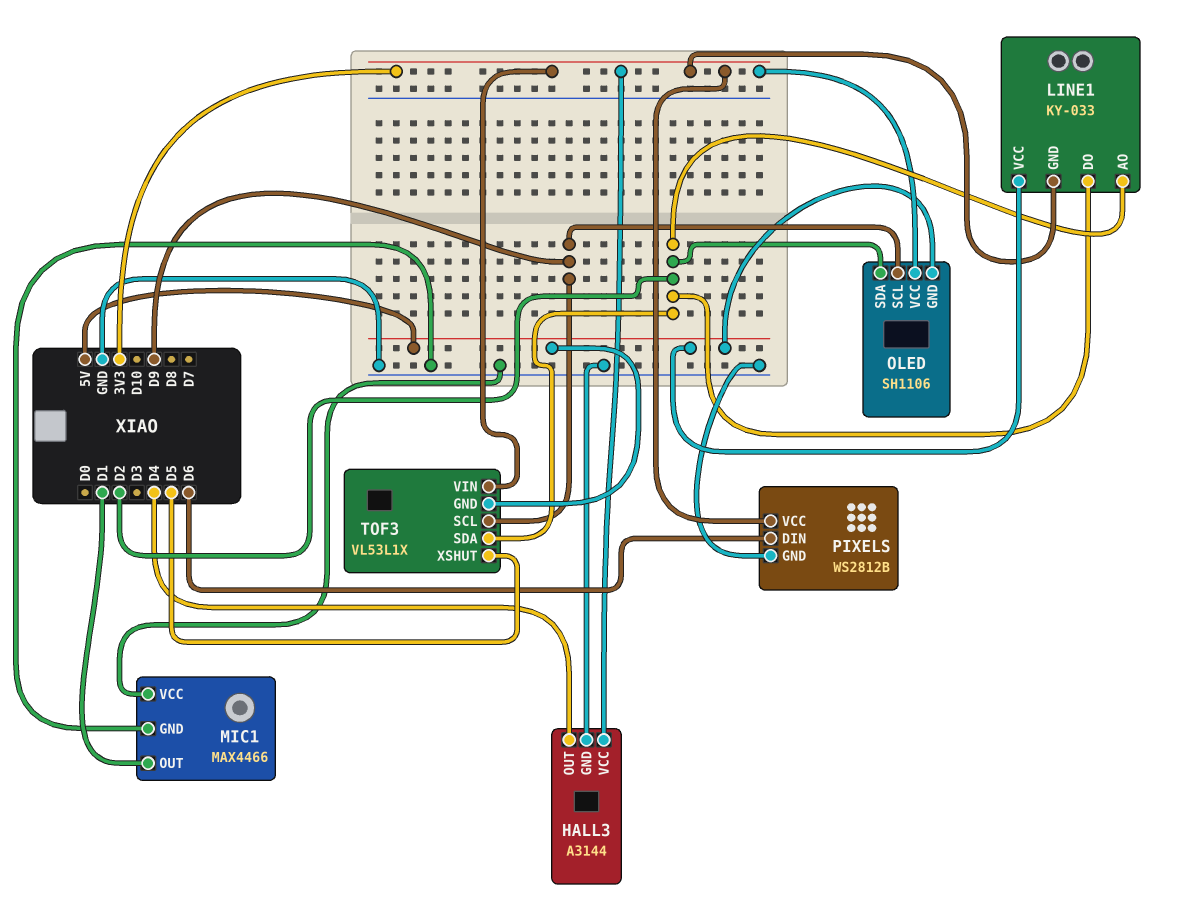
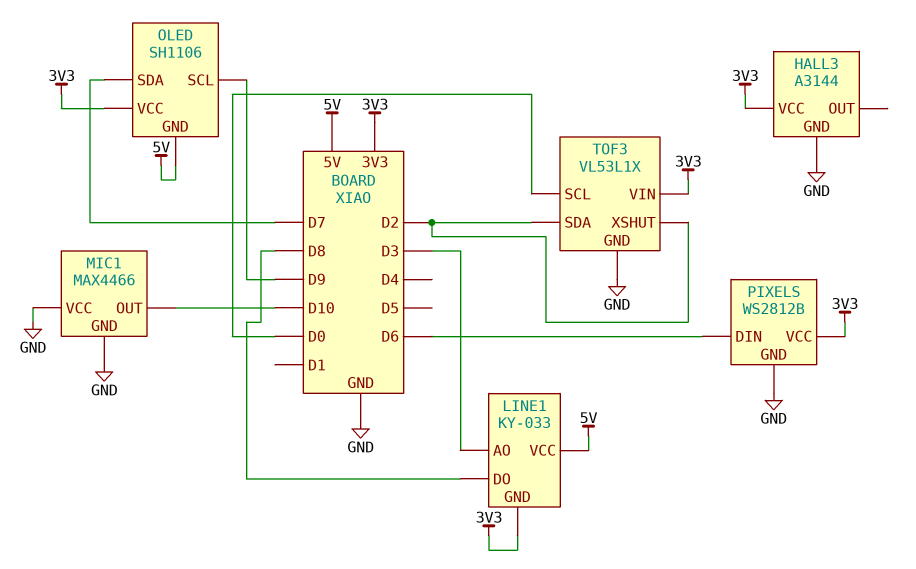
HALL3 pin OUT: D4 -> none
LINE1 pin AO: D2 -> D3
LINE1 pin DO: D2 -> D8
MIC1 pin OUT: D1 -> D10
OLED pin SDA: D2 -> D7
TOF3 pin GND: 5V -> GND
TOF3 pin SCL: D9 -> D0
TOF3 pin XSHUT: D5 -> D2

